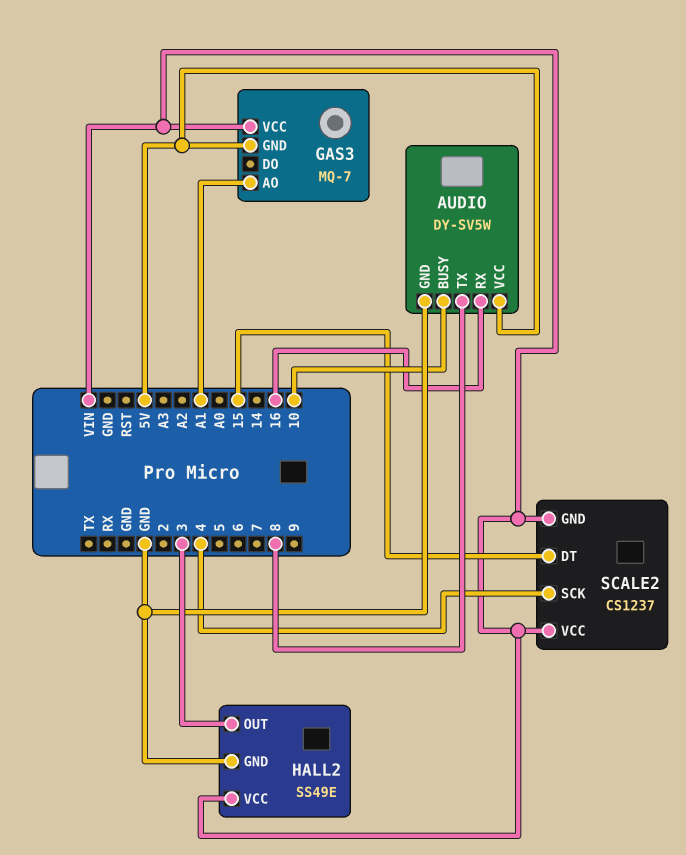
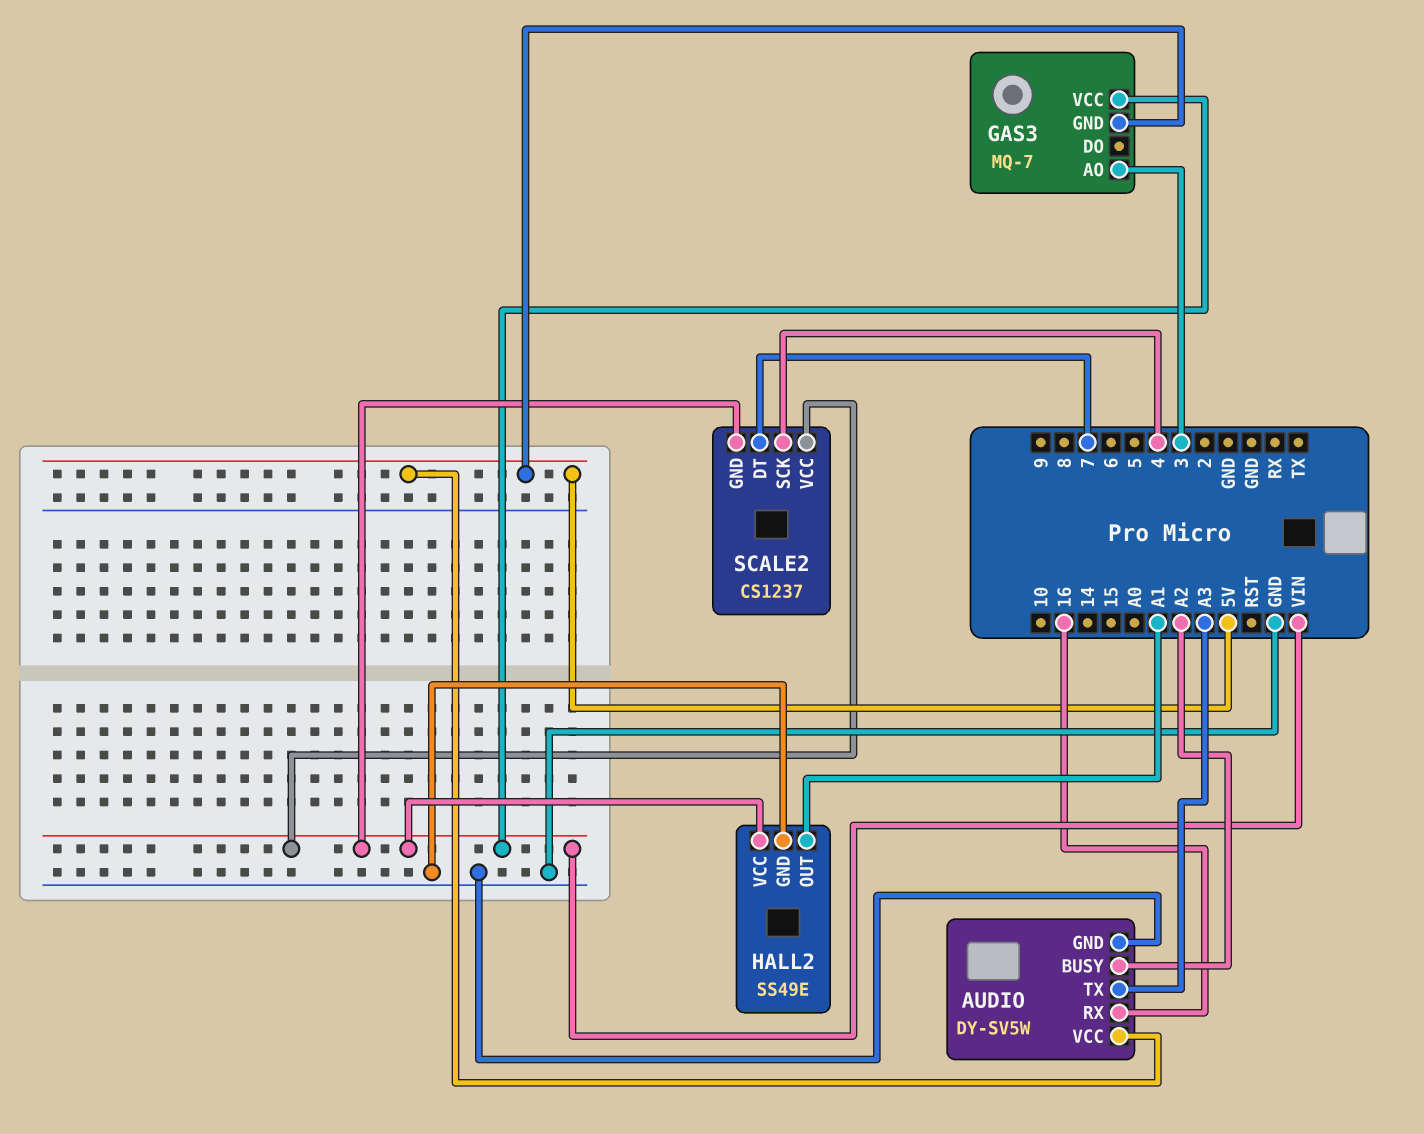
AUDIO pin BUSY: 10 -> A2
AUDIO pin TX: 8 -> A3
GAS3 pin AO: A1 -> 3
HALL2 pin OUT: 3 -> A1
SCALE2 pin DT: 15 -> 7

